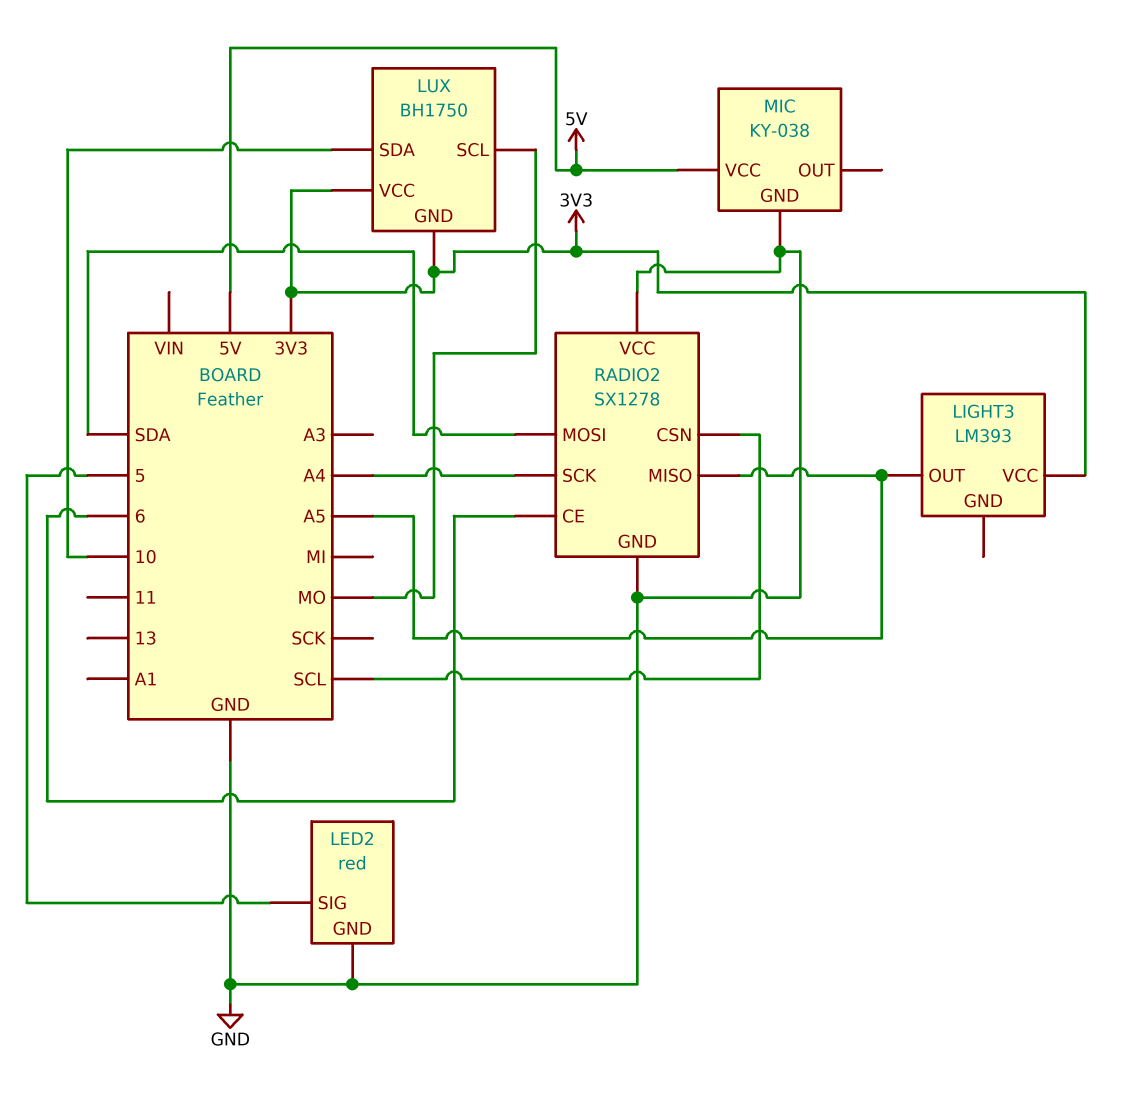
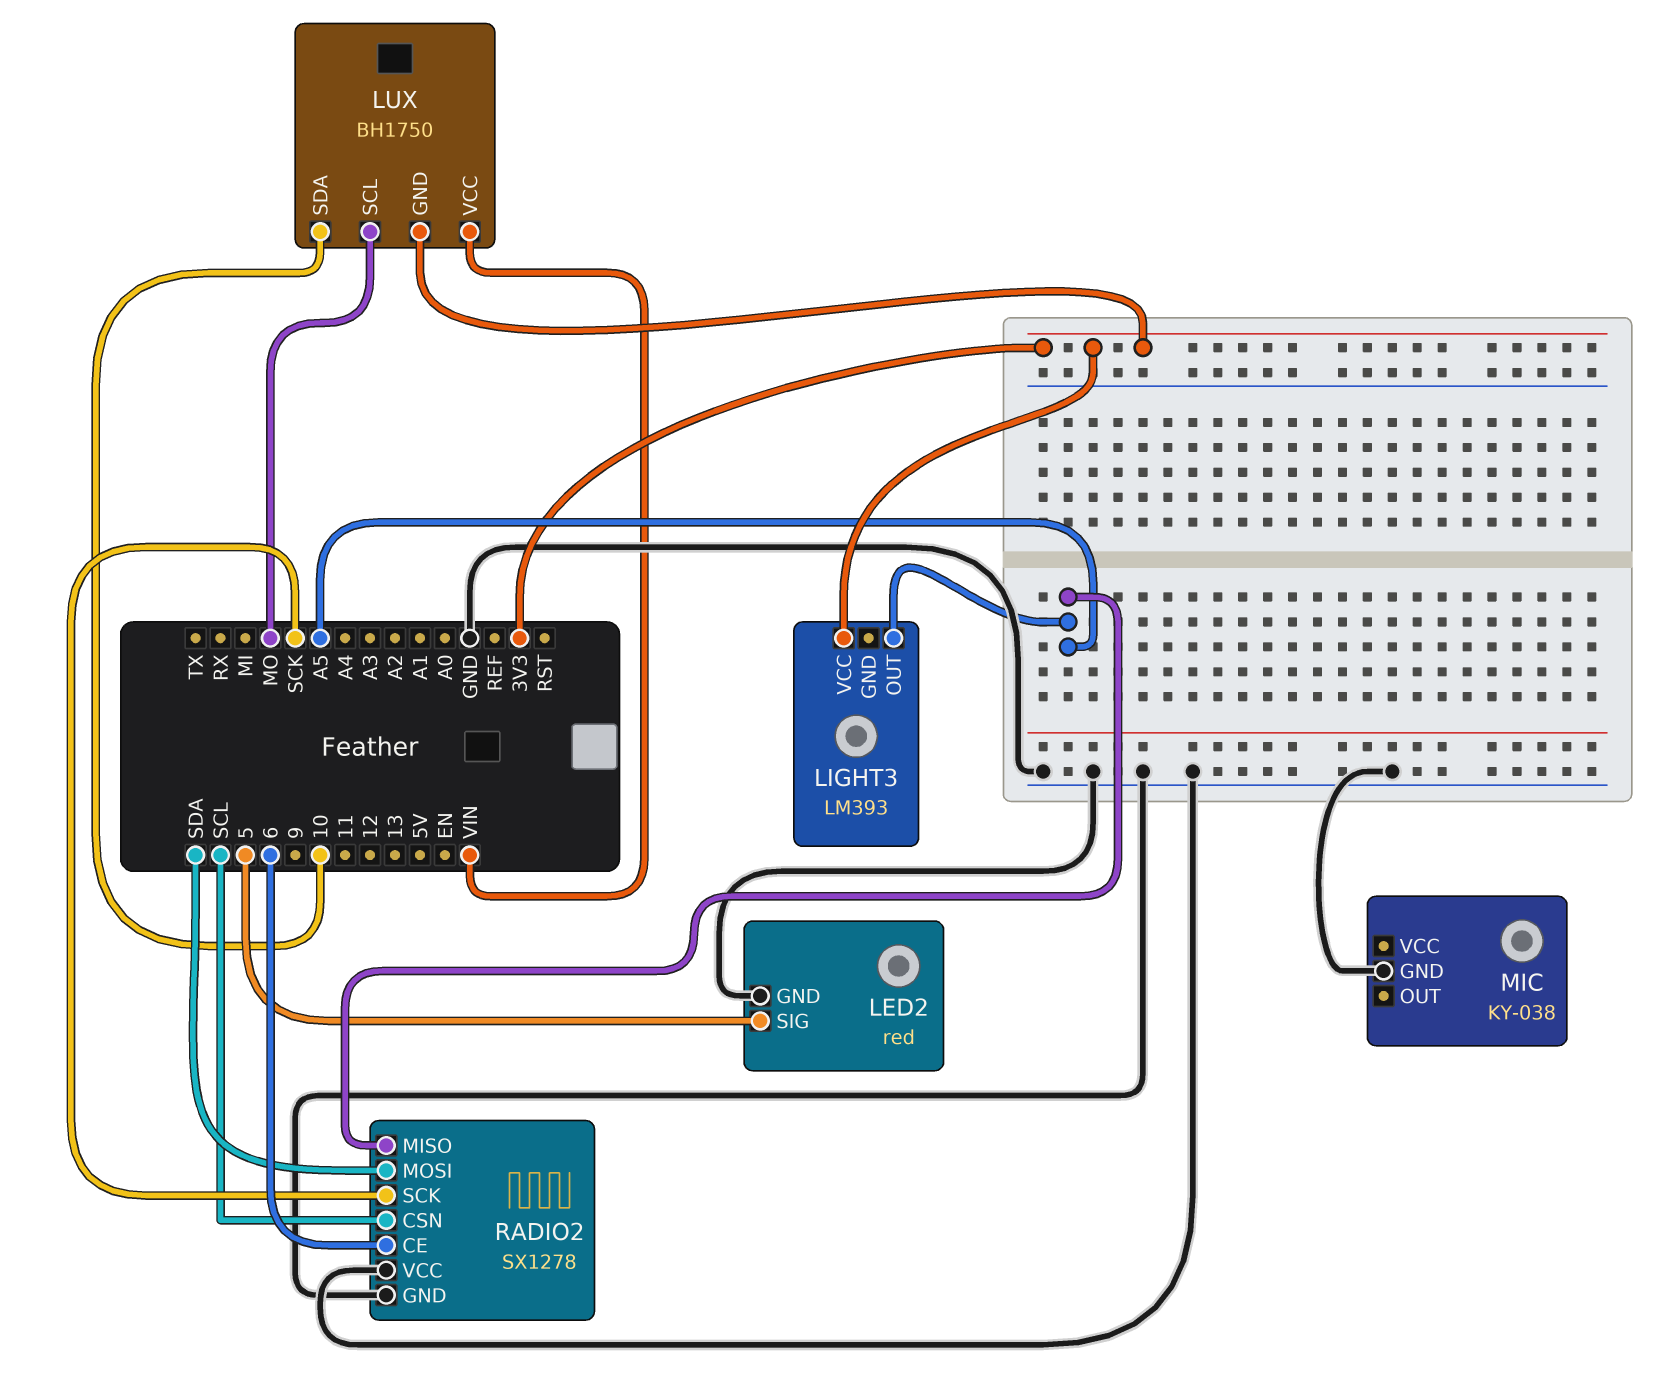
LUX pin VCC: 3V3 -> VIN
MIC pin VCC: 5V -> none
RADIO2 pin SCK: A4 -> SCK

